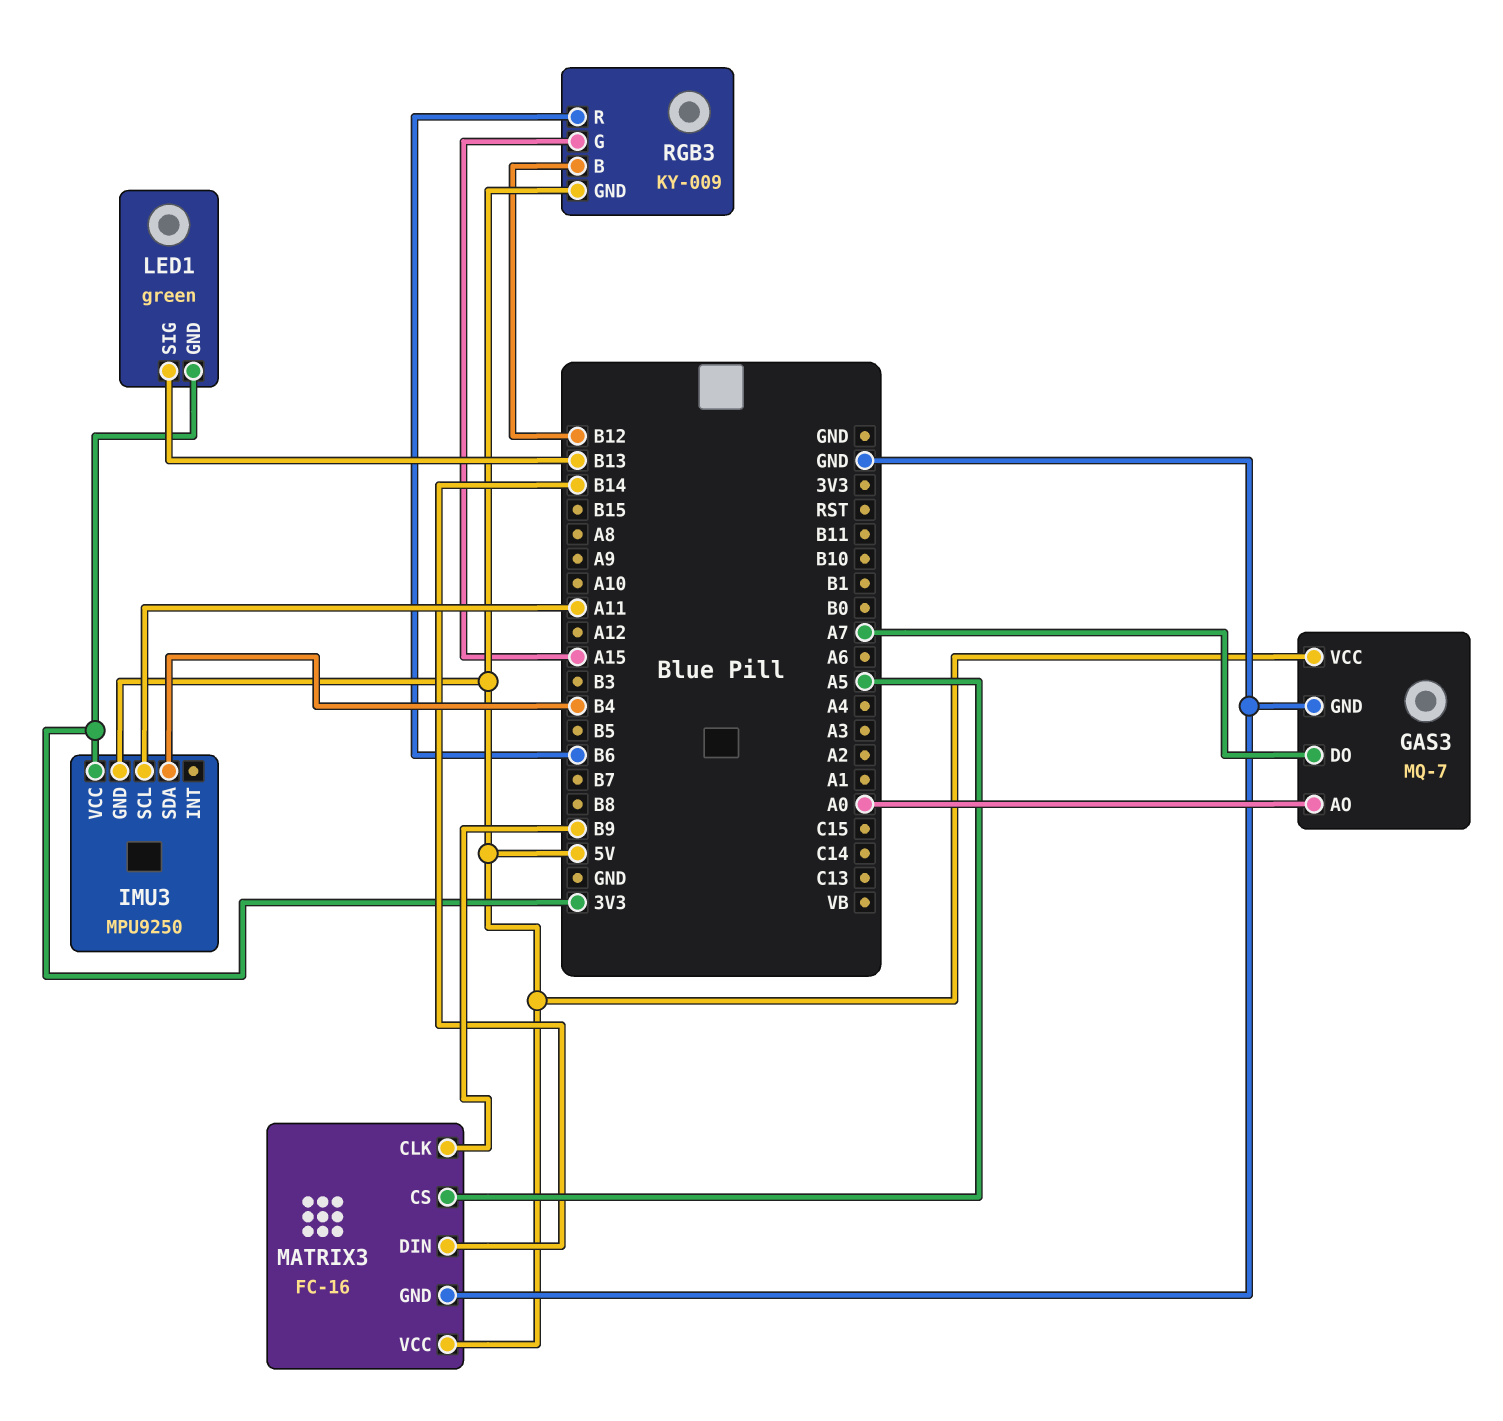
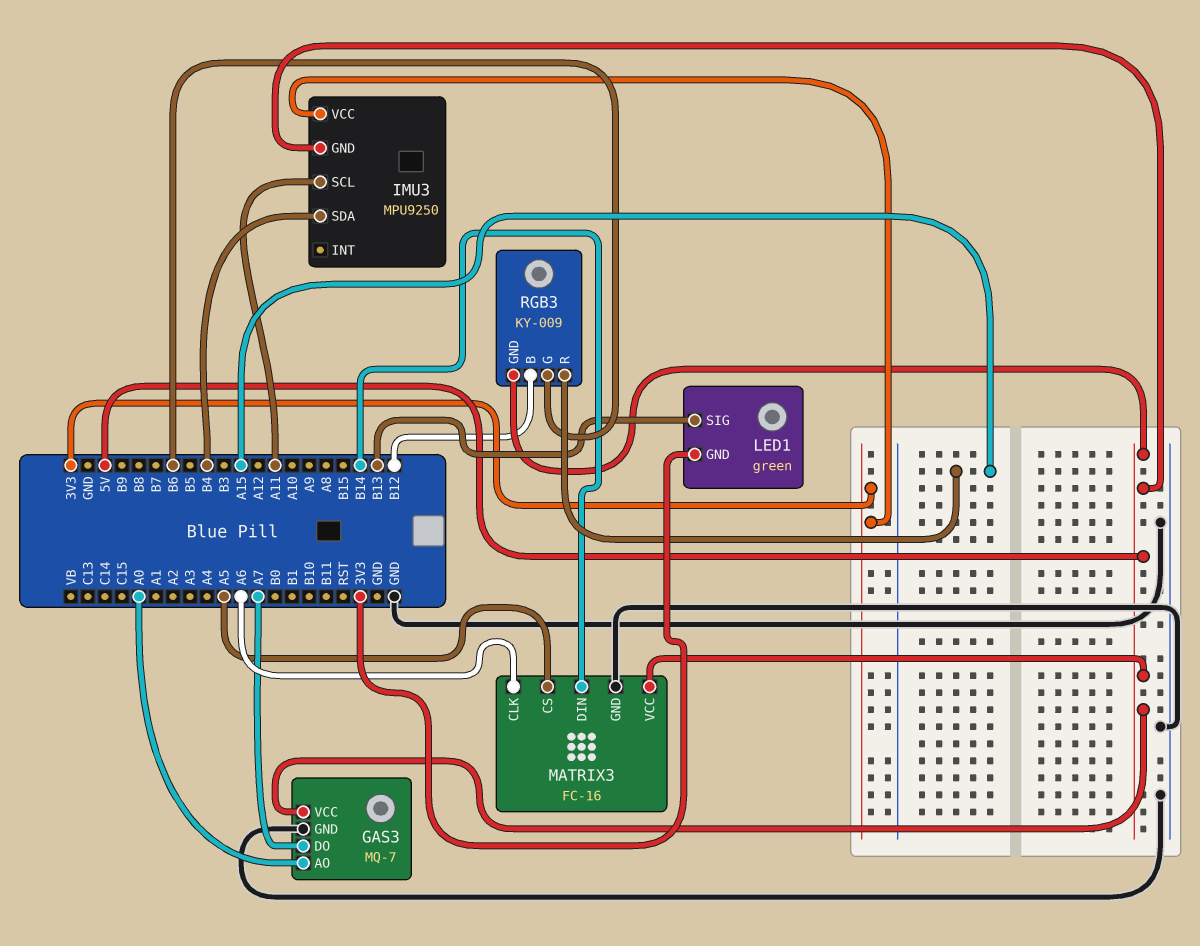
MATRIX3 pin CLK: B9 -> A6
RGB3 pin G: A15 -> B6
RGB3 pin R: B6 -> A15

